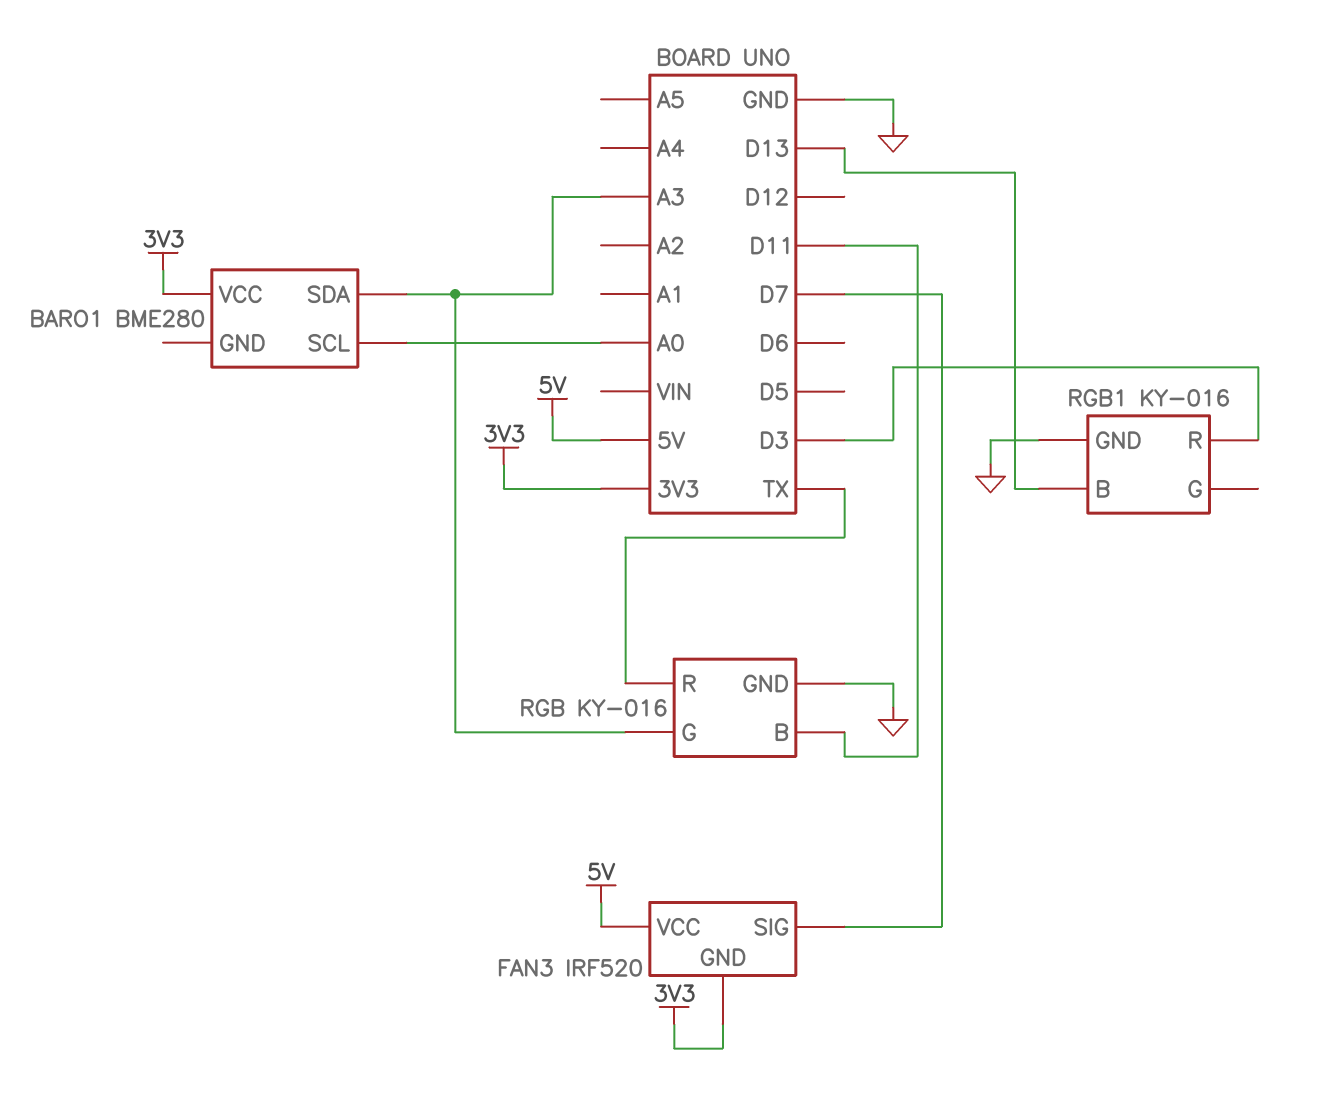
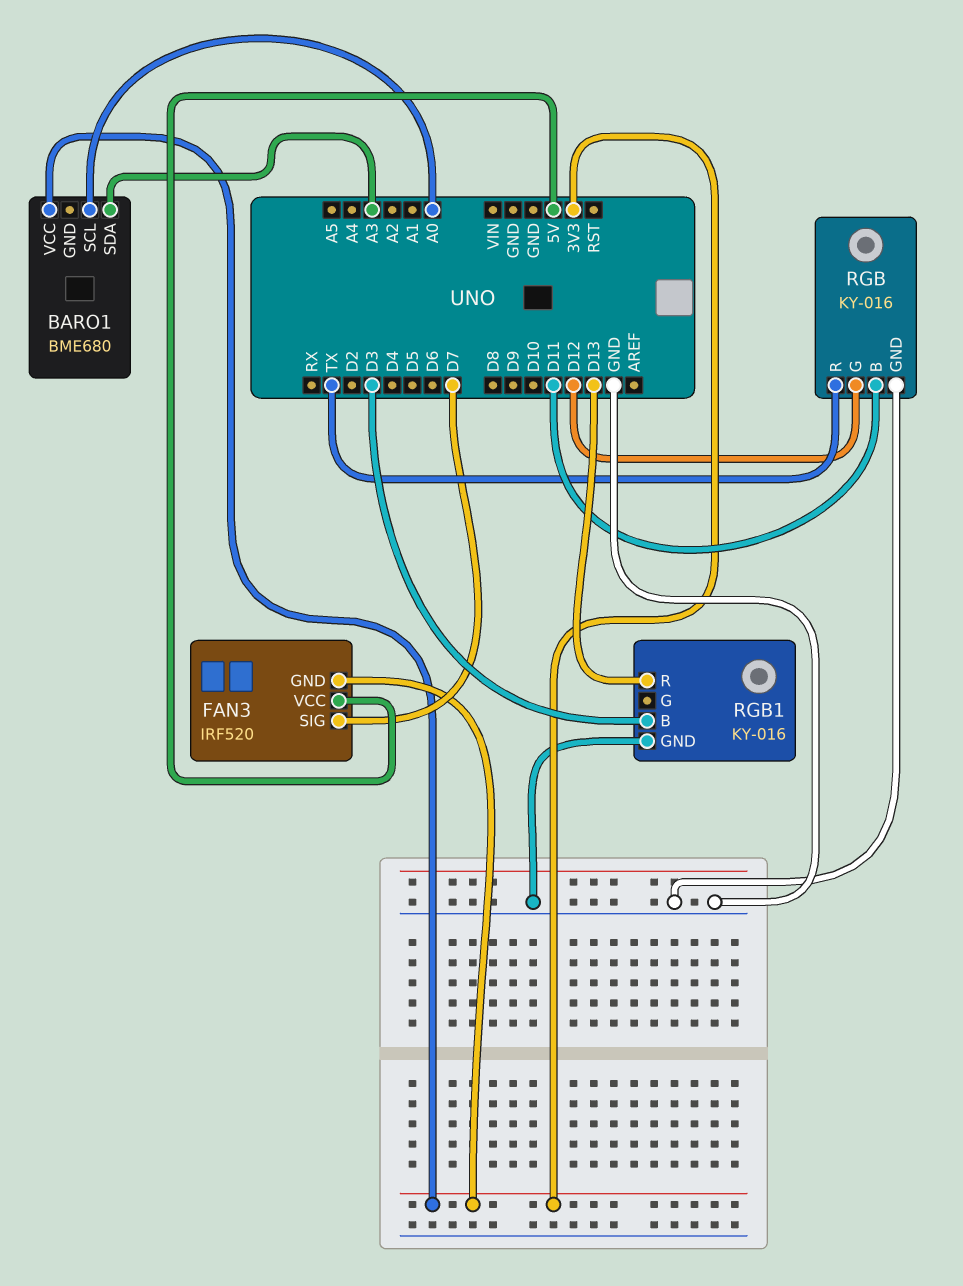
BARO1: BME280 -> BME680
RGB pin G: A3 -> D12
RGB1 pin B: D13 -> D3
RGB1 pin R: D3 -> D13

